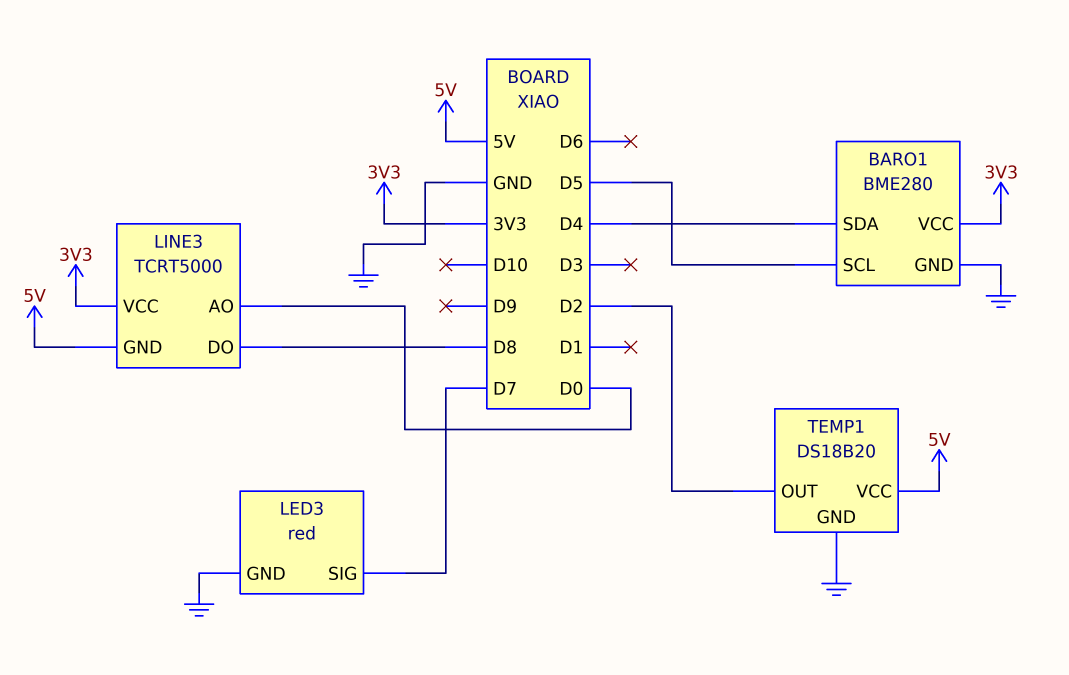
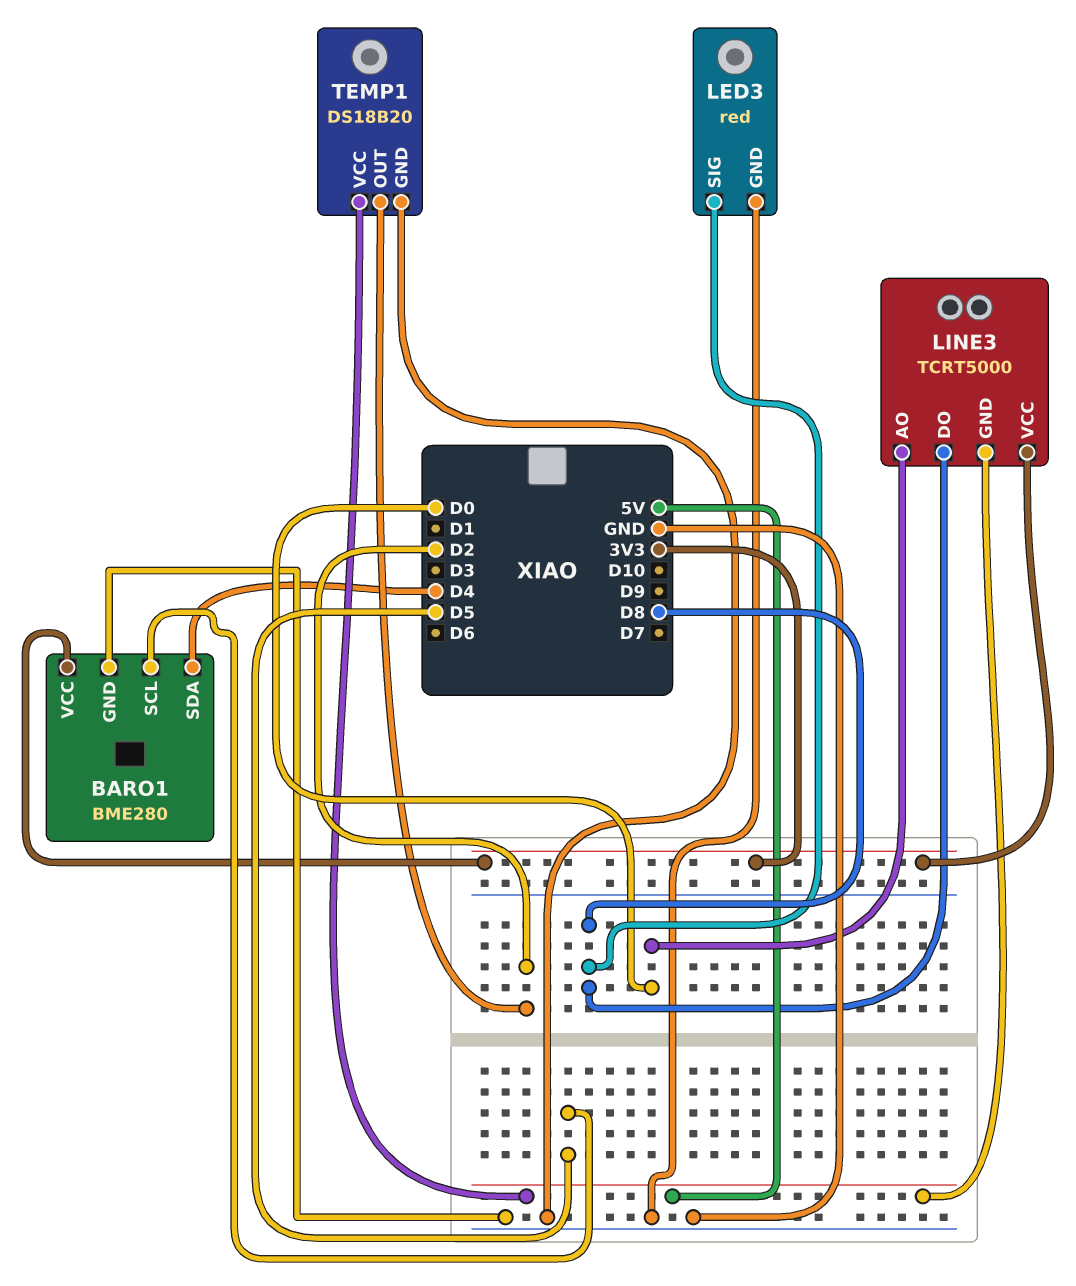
LED3 pin SIG: D7 -> D8

